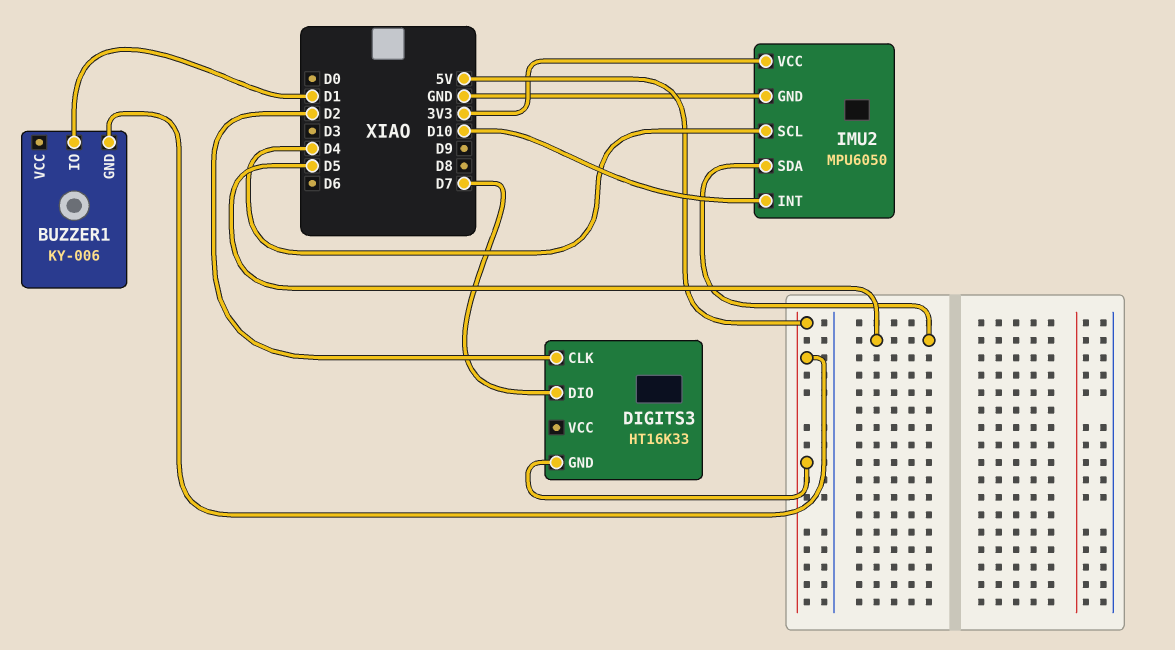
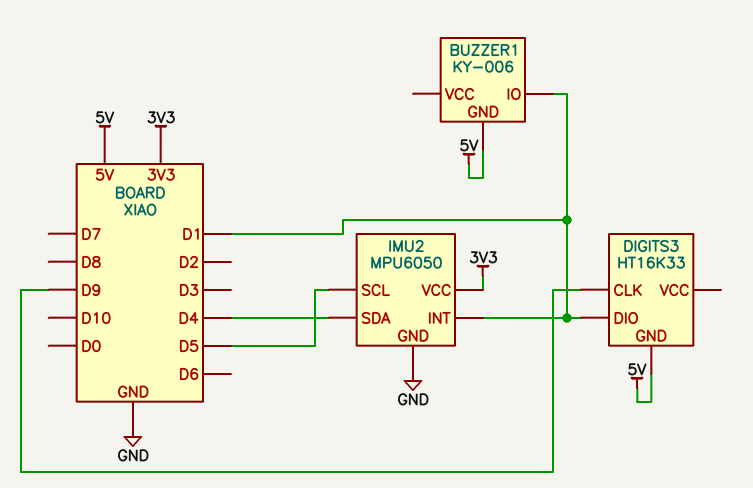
DIGITS3 pin CLK: D2 -> D9
DIGITS3 pin DIO: D7 -> D1
IMU2 pin INT: D10 -> D1
IMU2 pin SCL: D4 -> D5
IMU2 pin SDA: D5 -> D4

